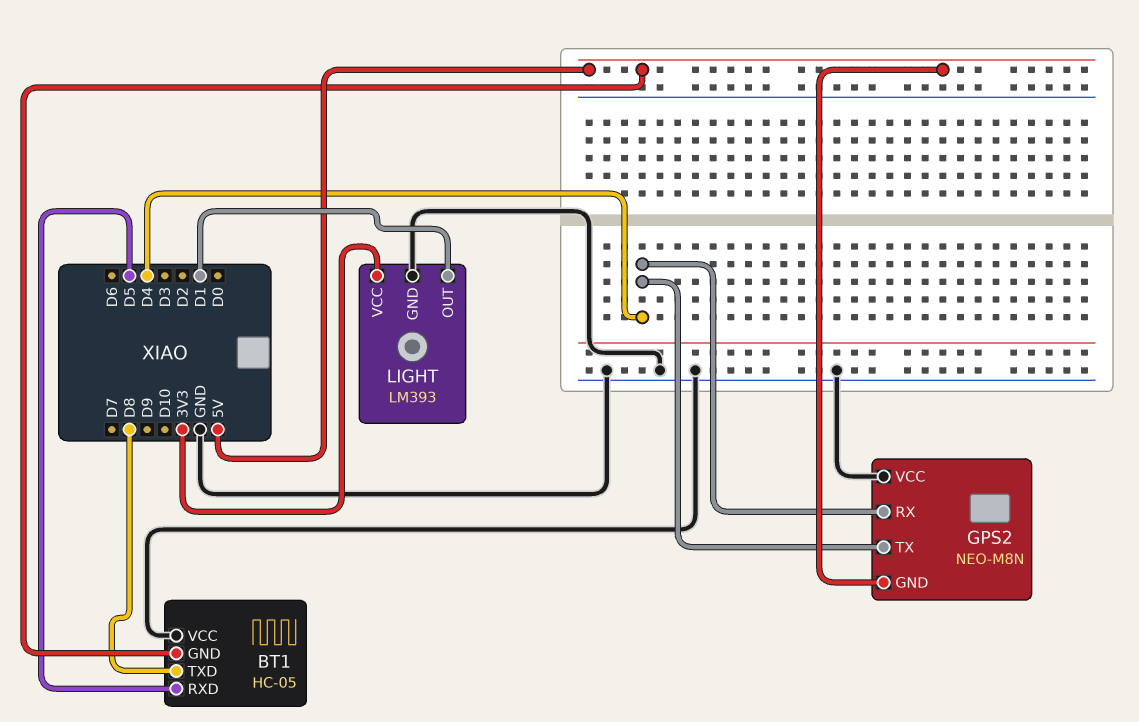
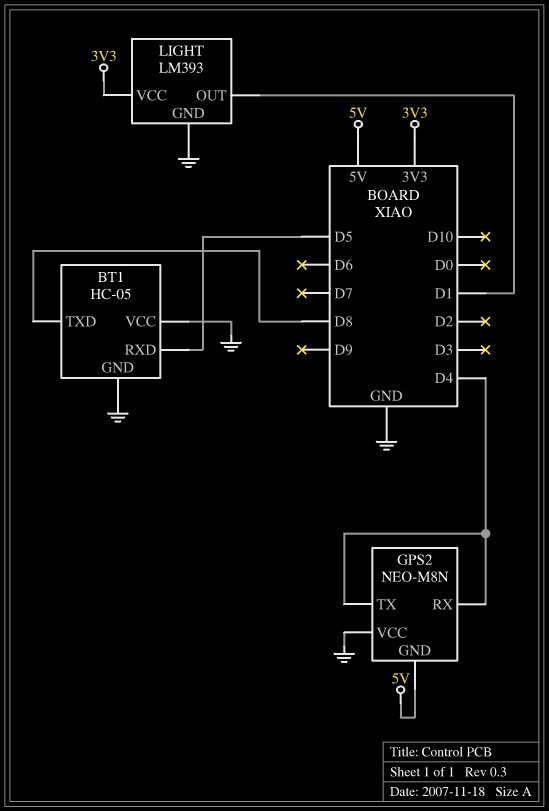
BT1 pin GND: 5V -> GND

